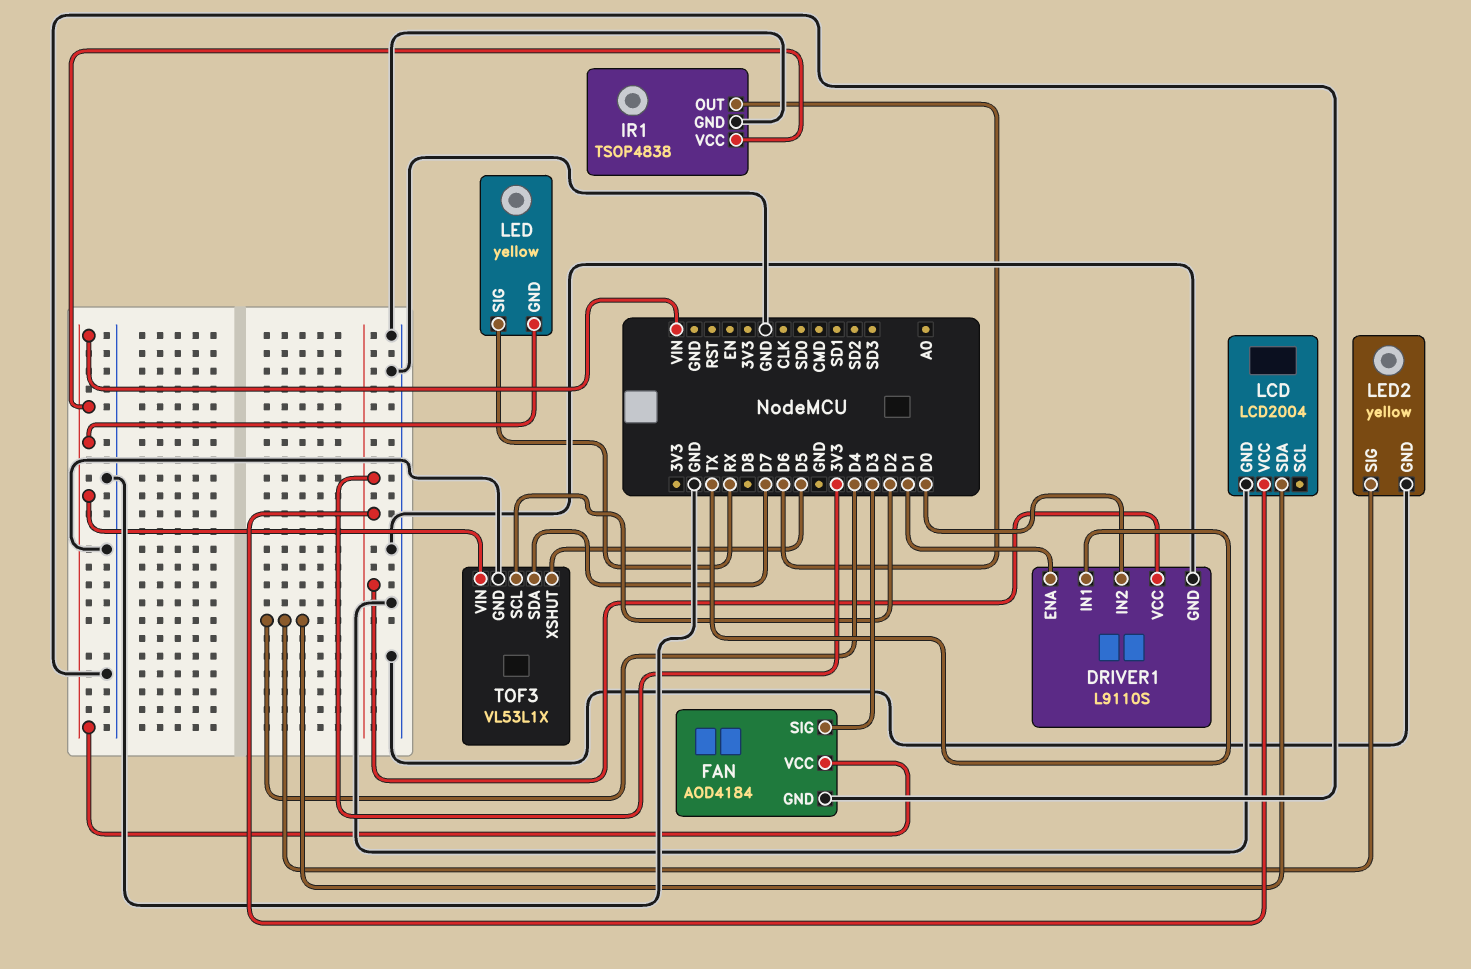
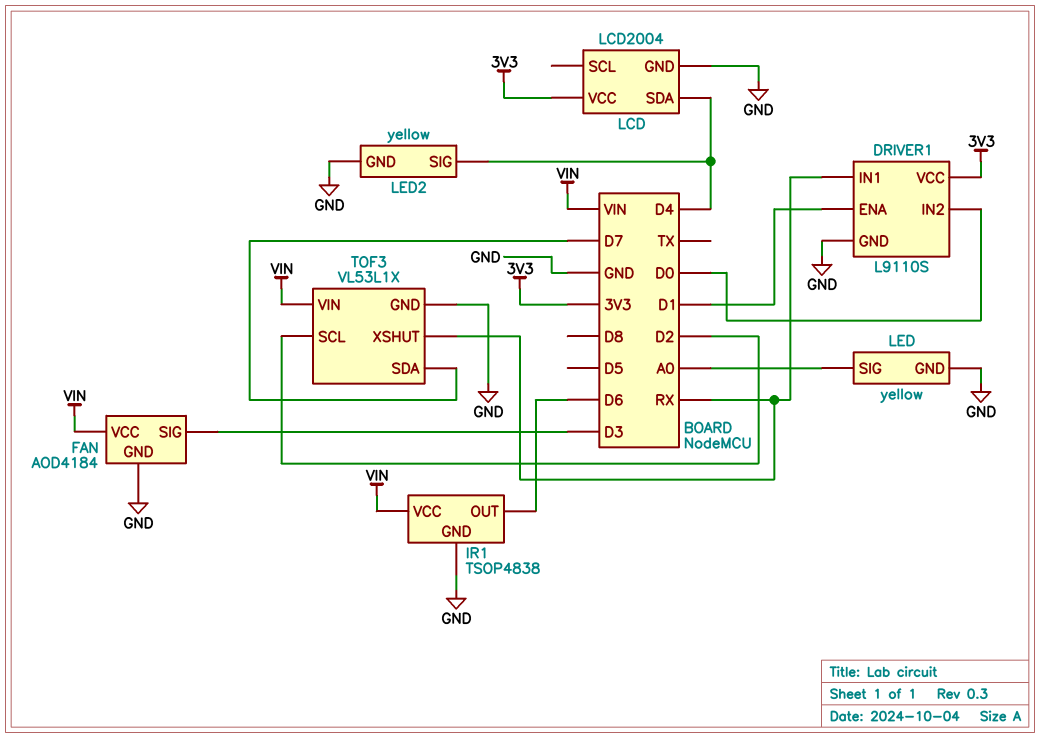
DRIVER1 pin IN1: TX -> RX
LED pin GND: VIN -> GND
LED pin SIG: RX -> A0
TOF3 pin XSHUT: D5 -> RX

